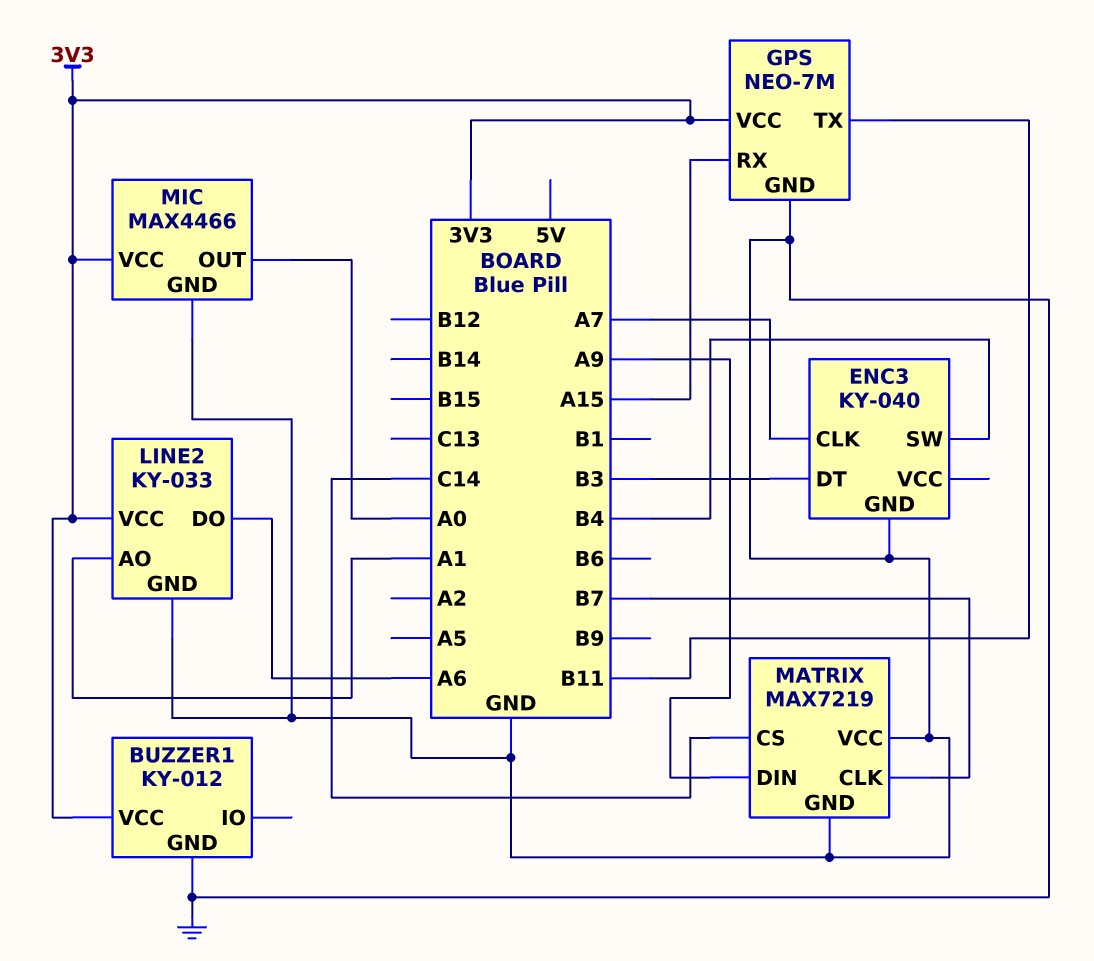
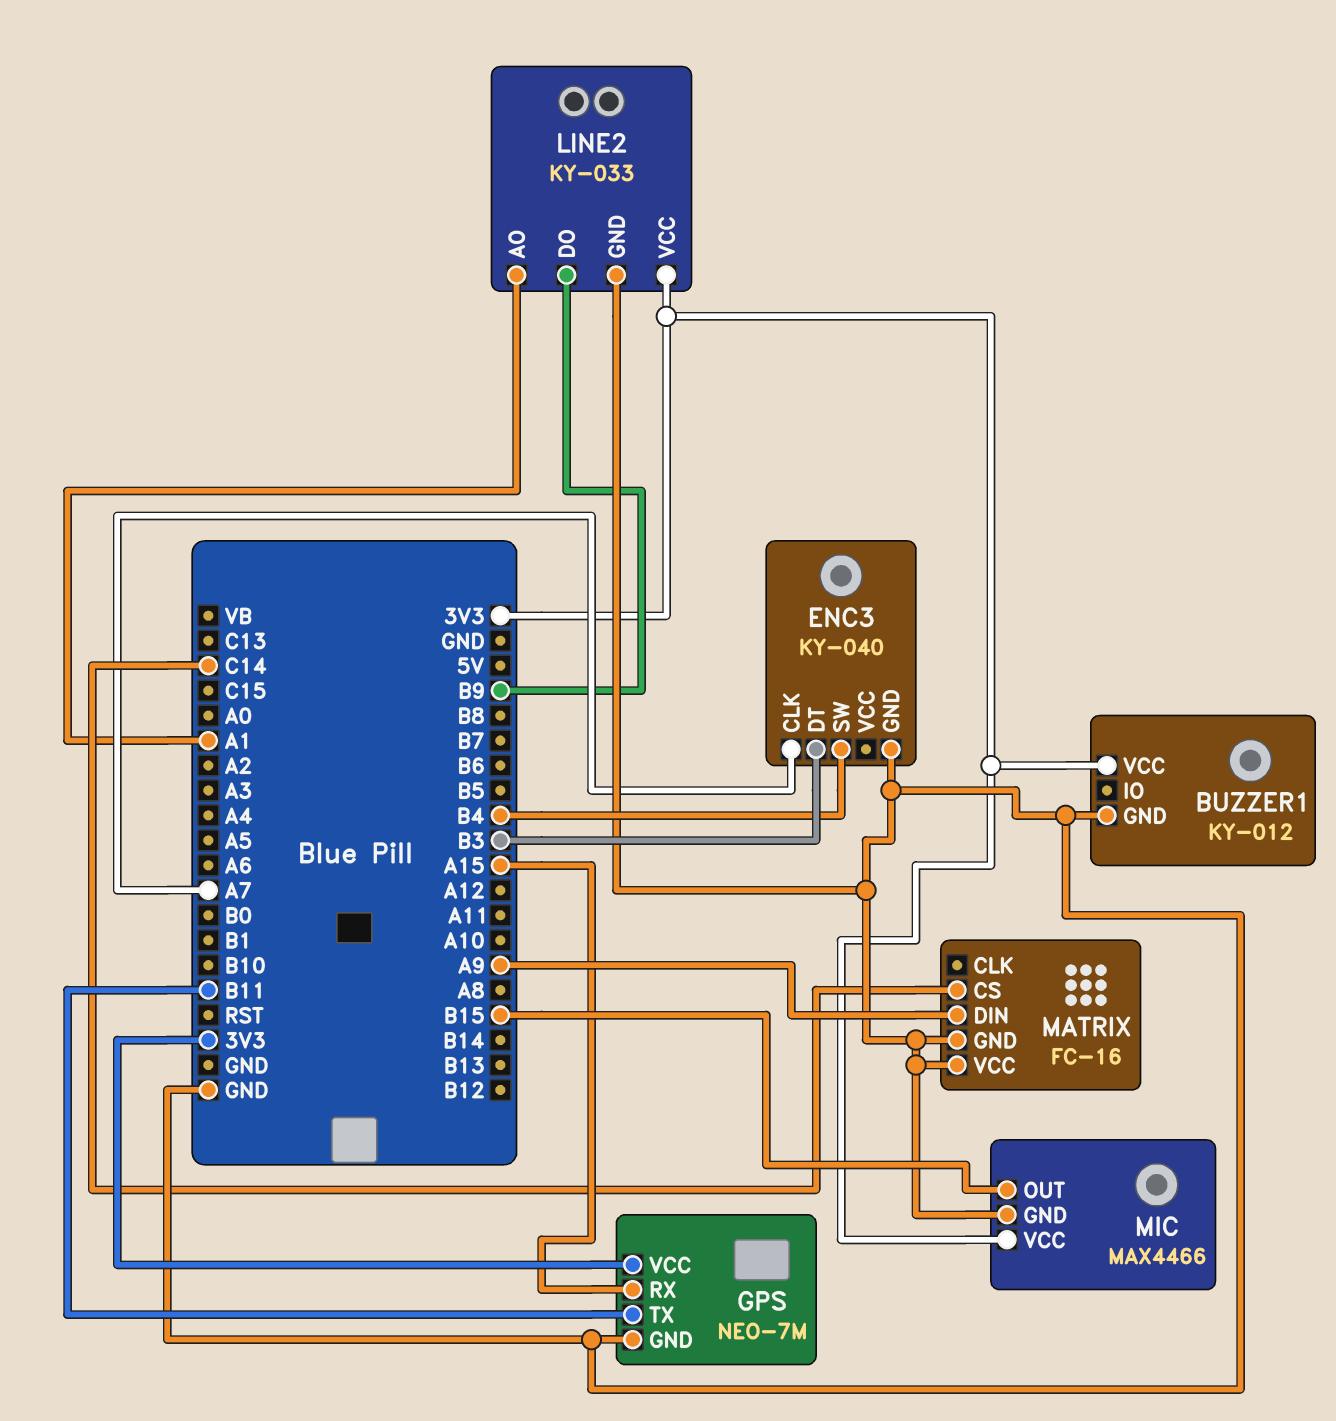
LINE2 pin DO: A6 -> B9
MATRIX: MAX7219 -> FC-16
MATRIX pin CLK: B7 -> none
MIC pin OUT: A0 -> B15

